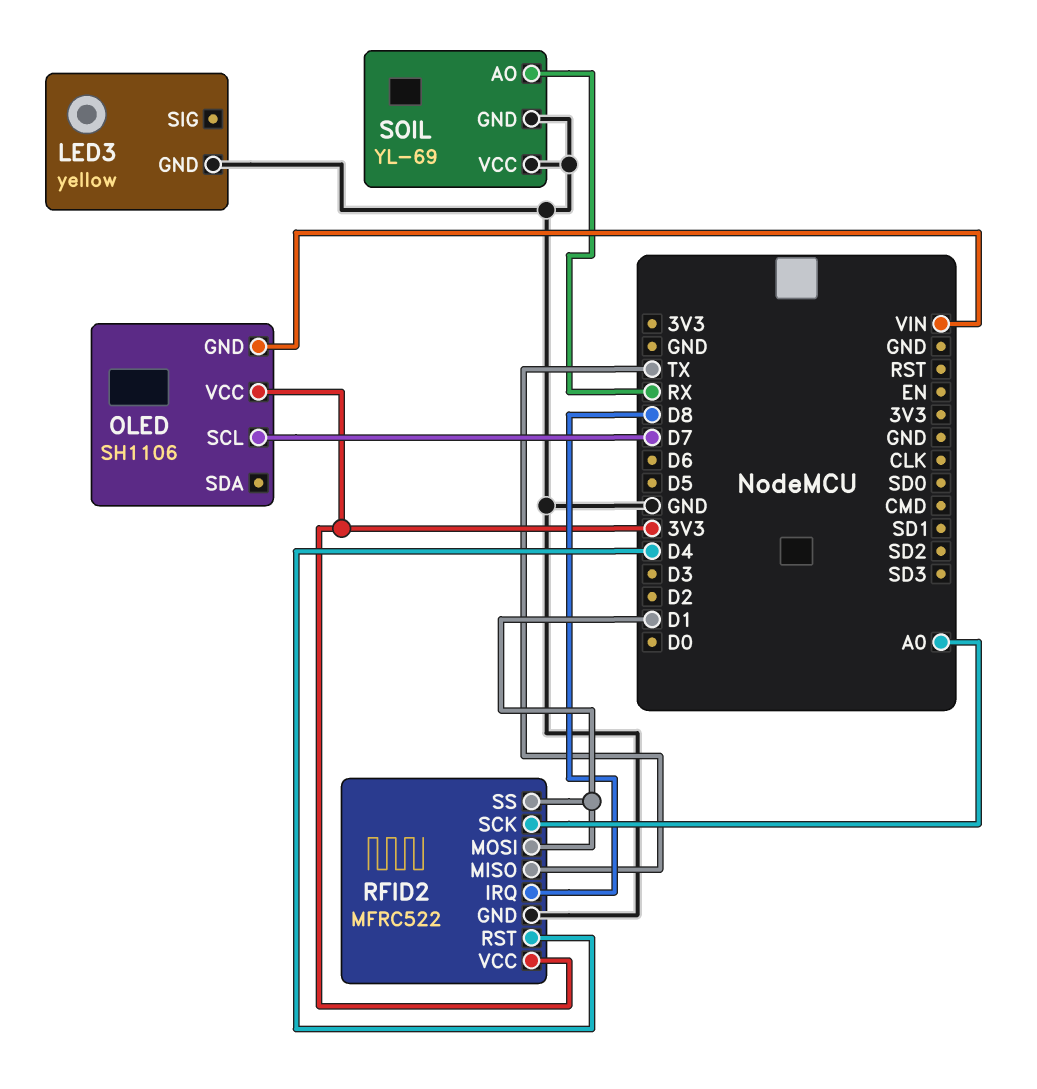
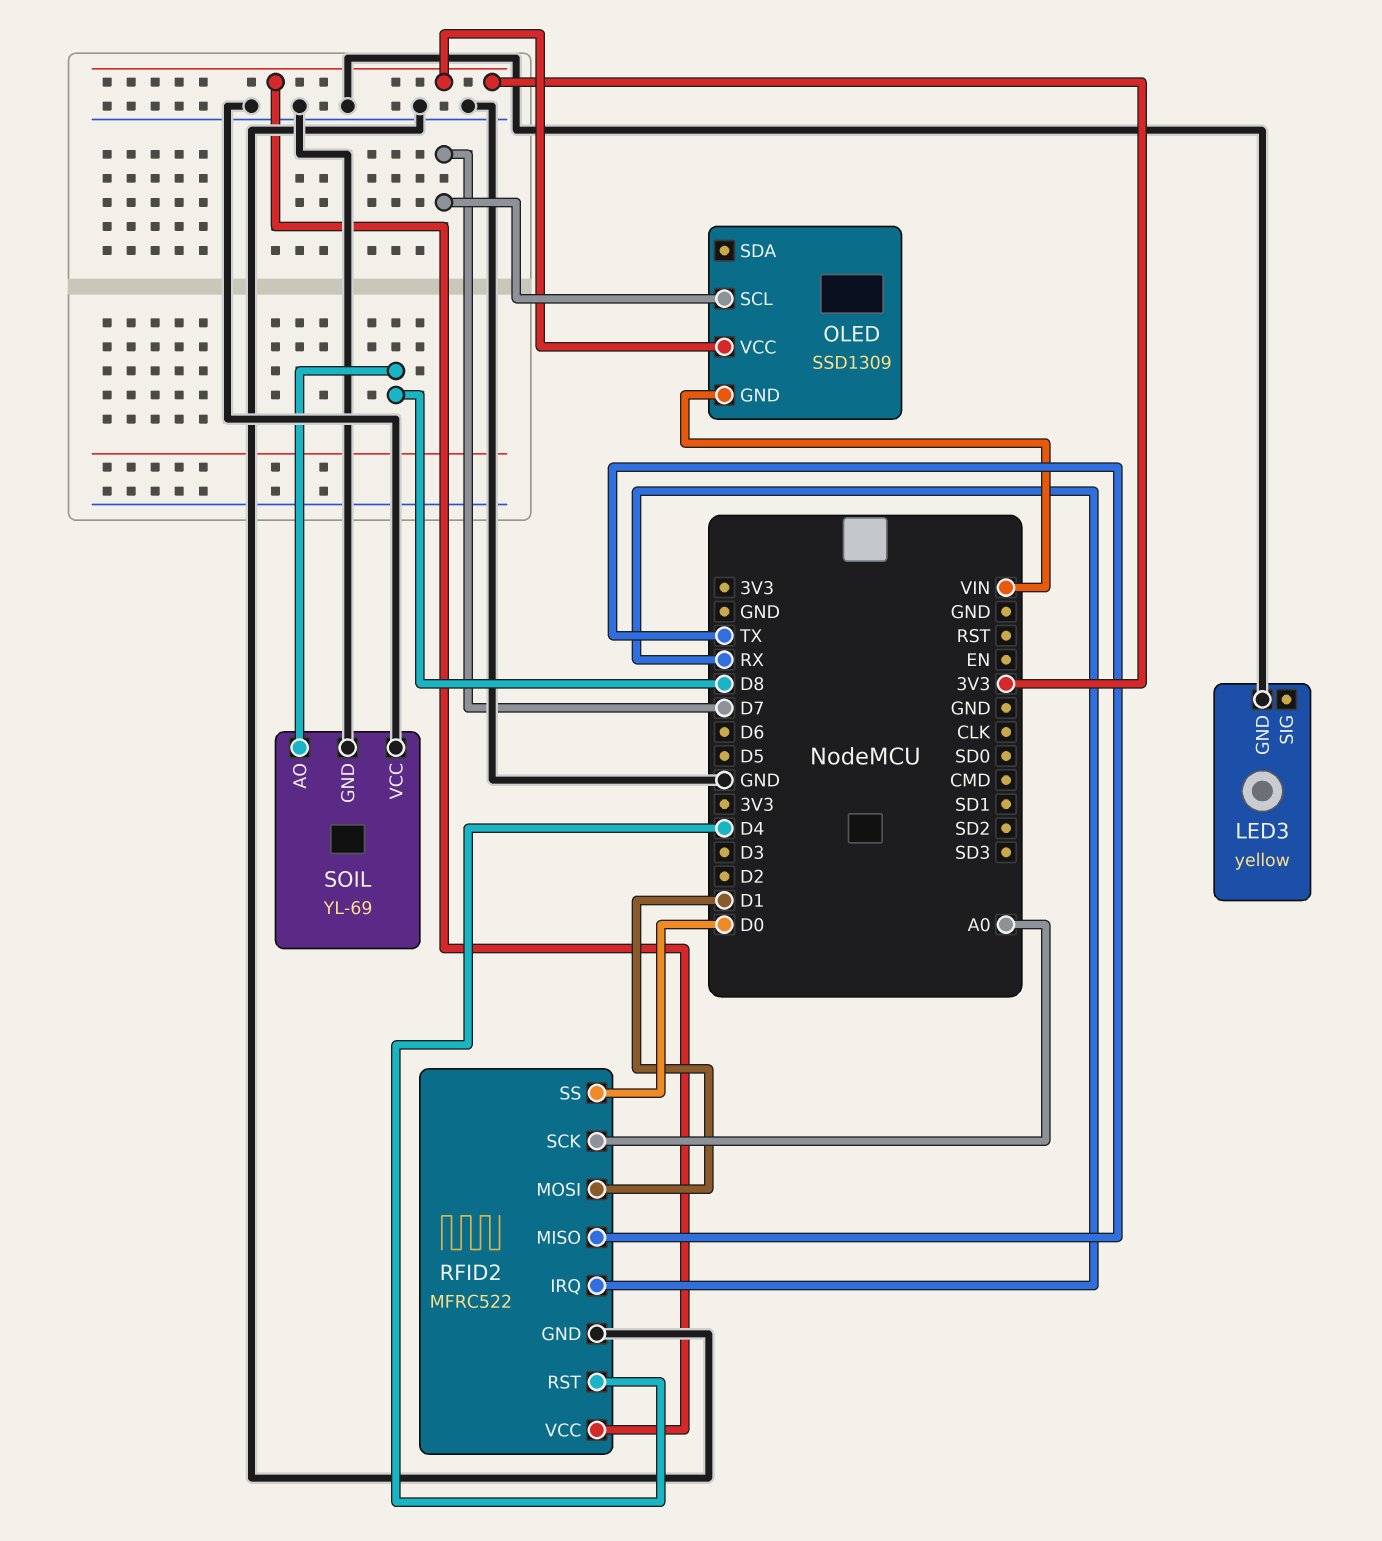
OLED: SH1106 -> SSD1309
RFID2 pin IRQ: D8 -> RX
RFID2 pin SS: D1 -> D0
SOIL pin AO: RX -> D8

